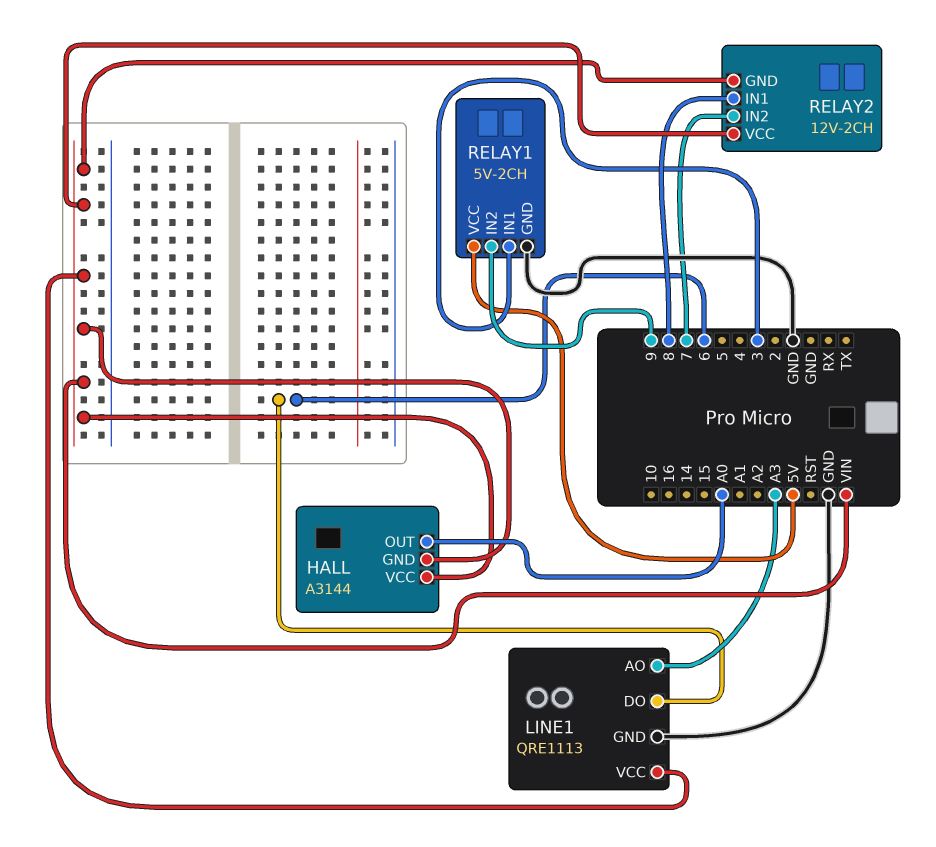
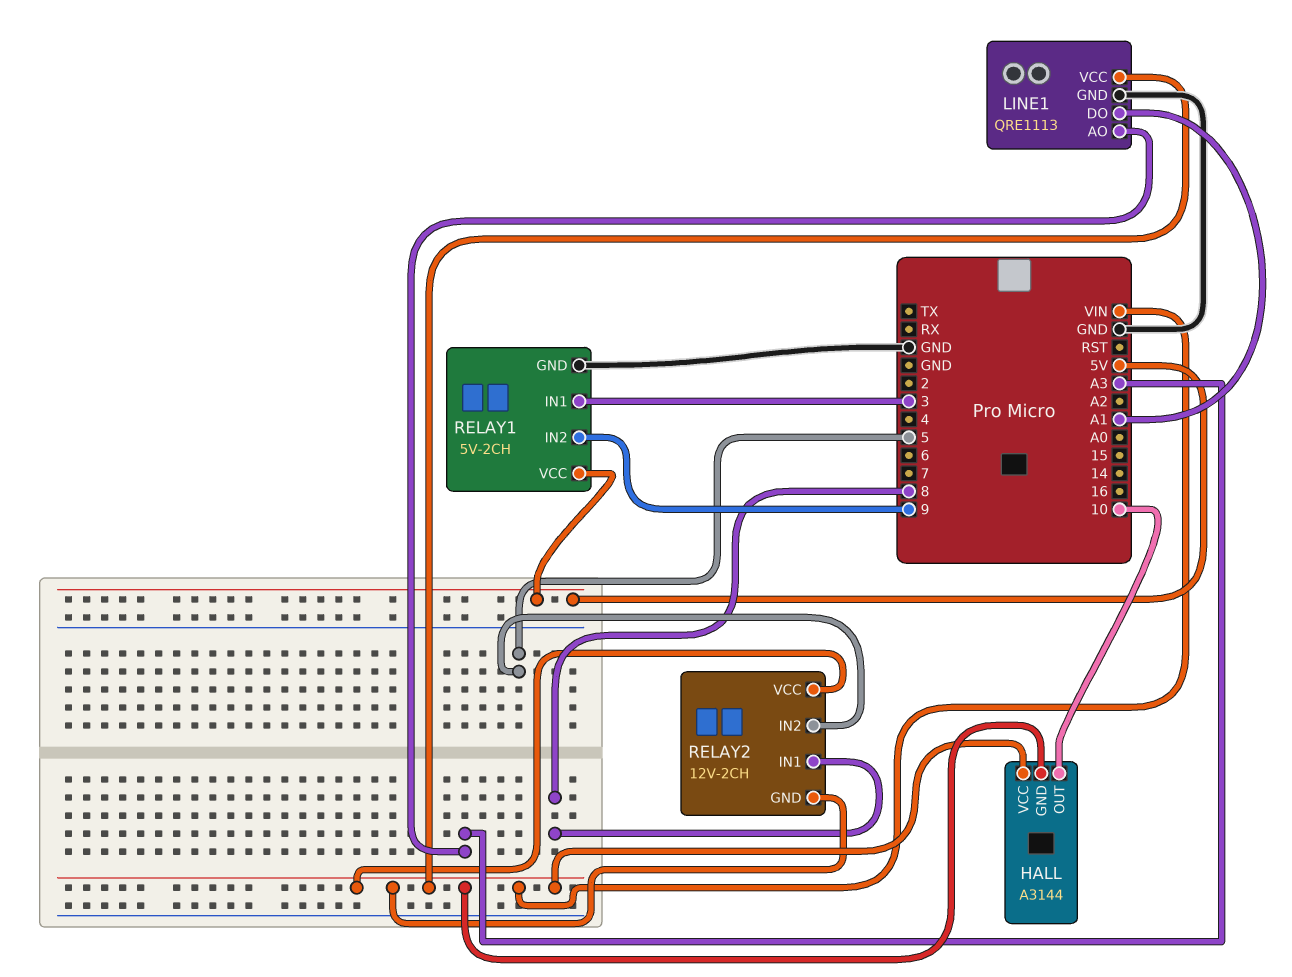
HALL pin OUT: A0 -> 10
LINE1 pin DO: 6 -> A1
RELAY2 pin IN2: 7 -> 5

